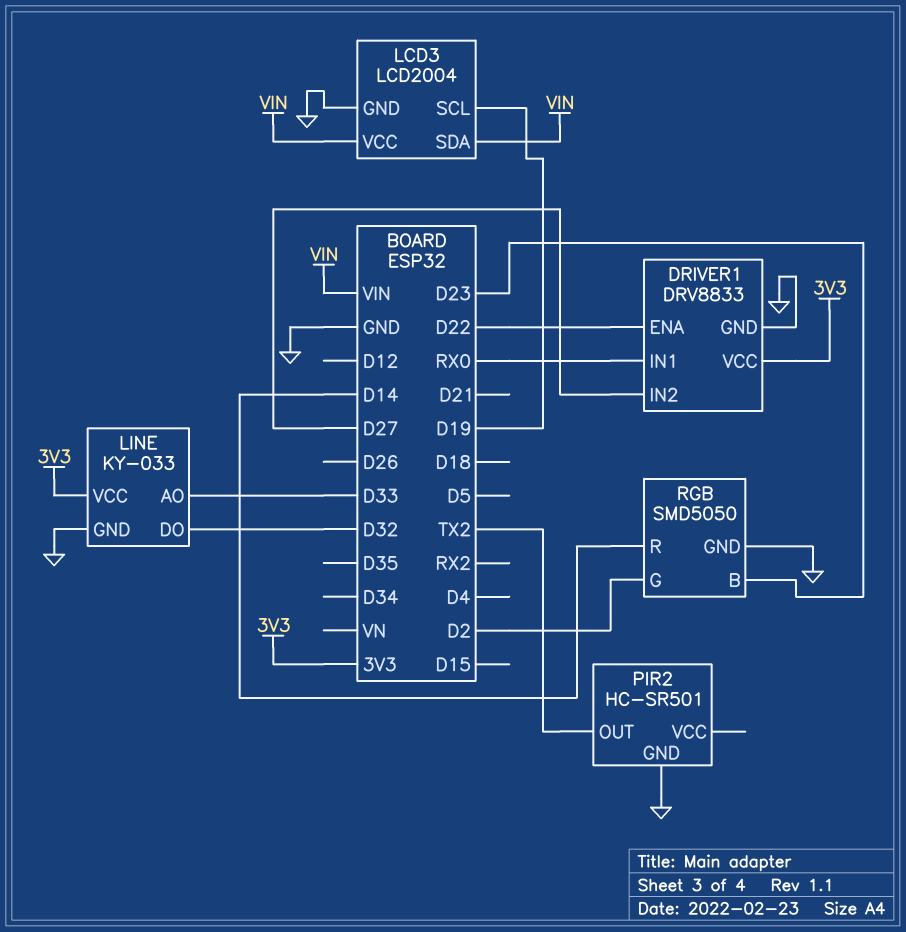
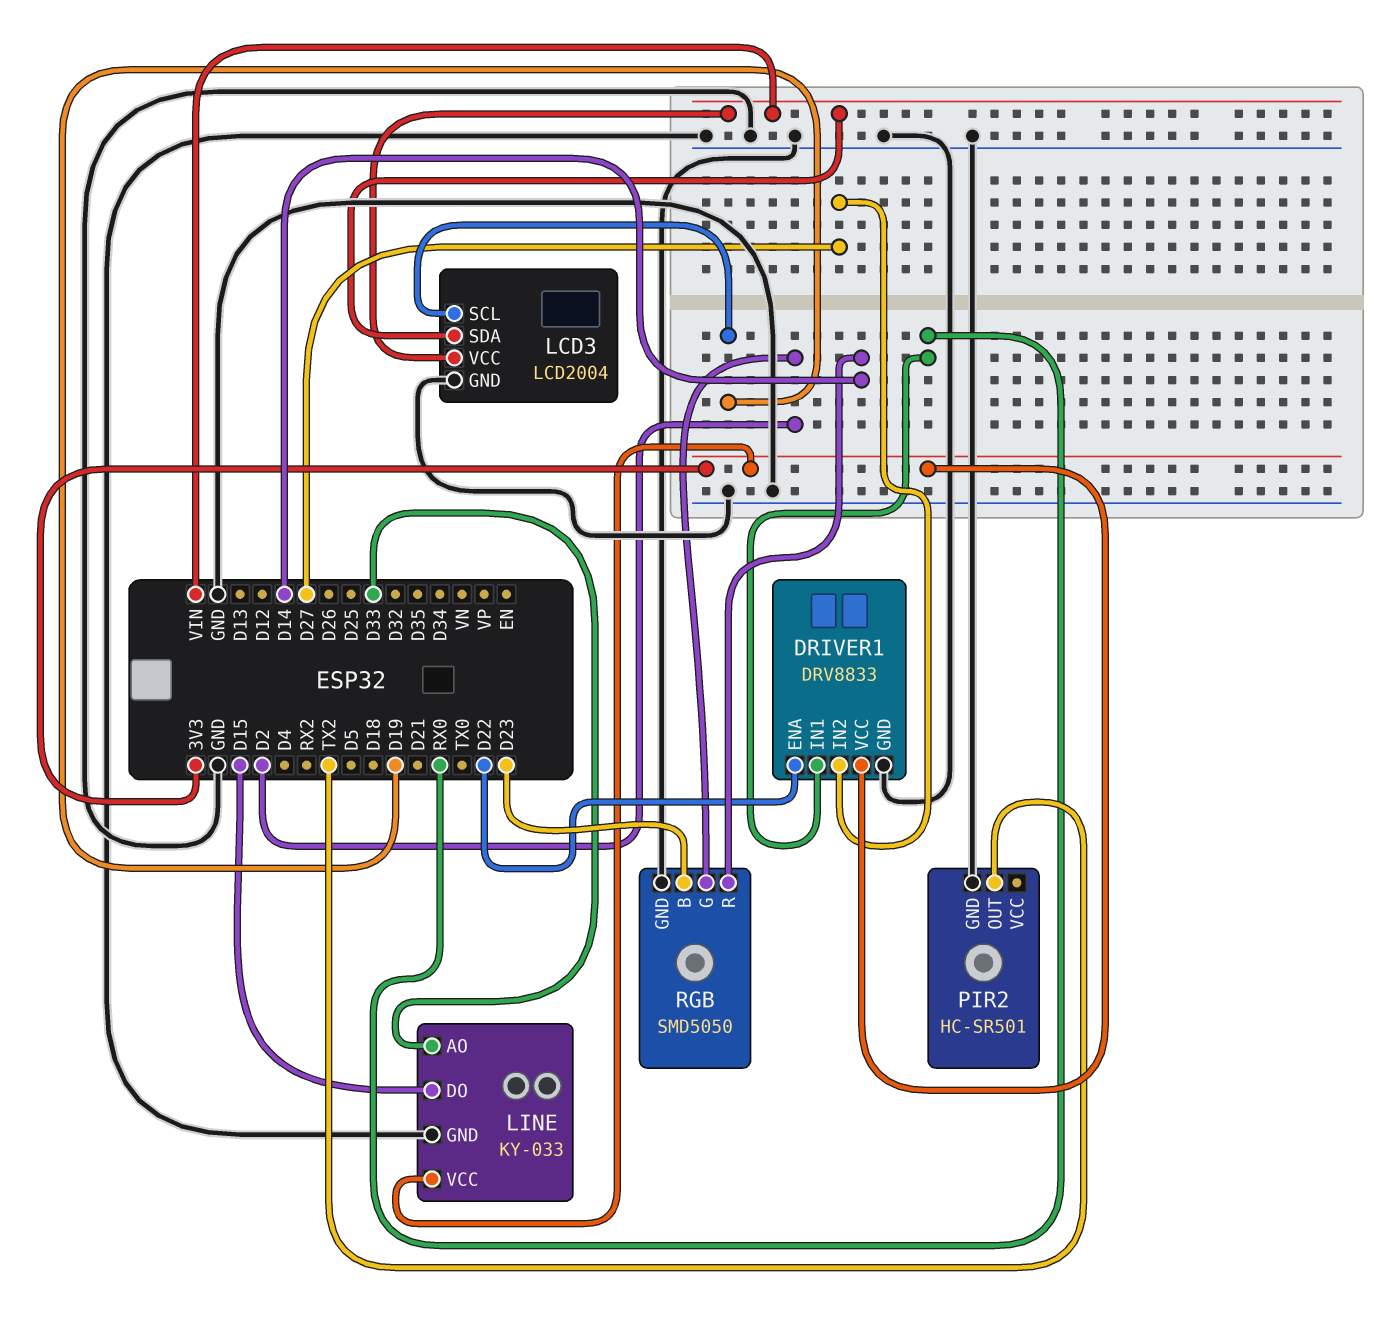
LINE pin DO: D32 -> D15

